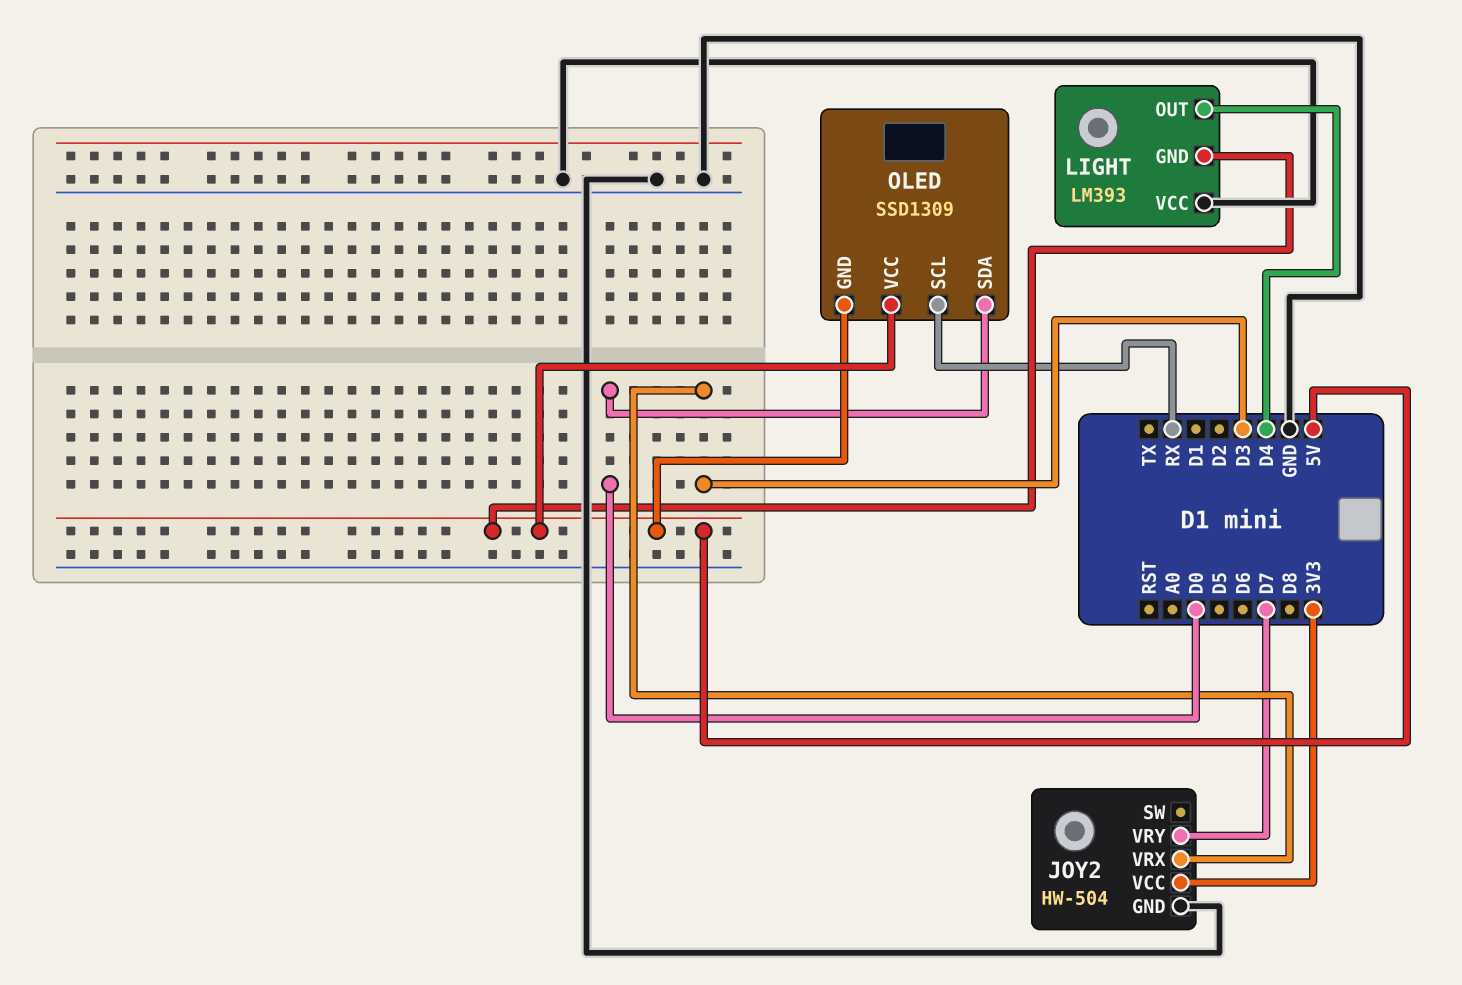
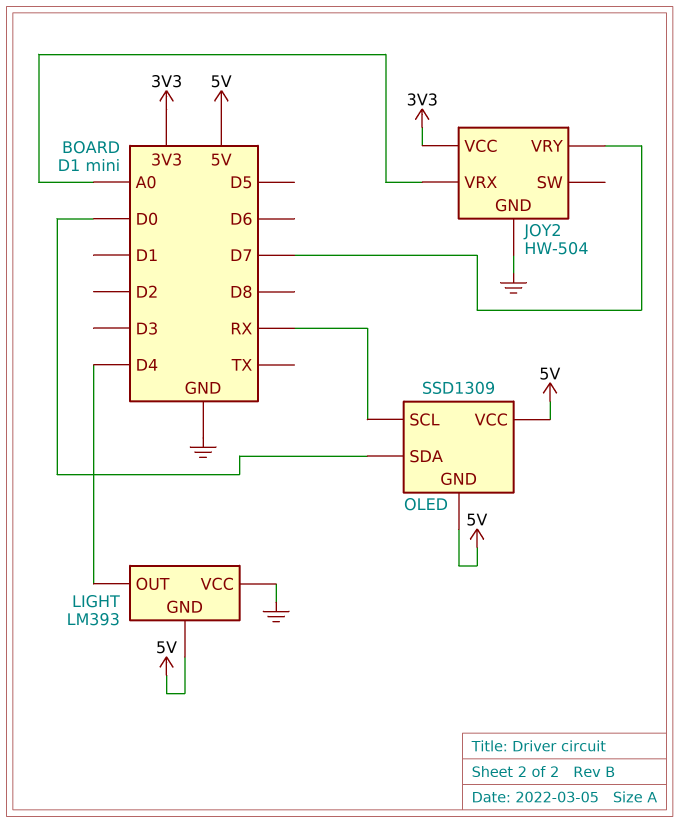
JOY2 pin VRX: D3 -> A0

